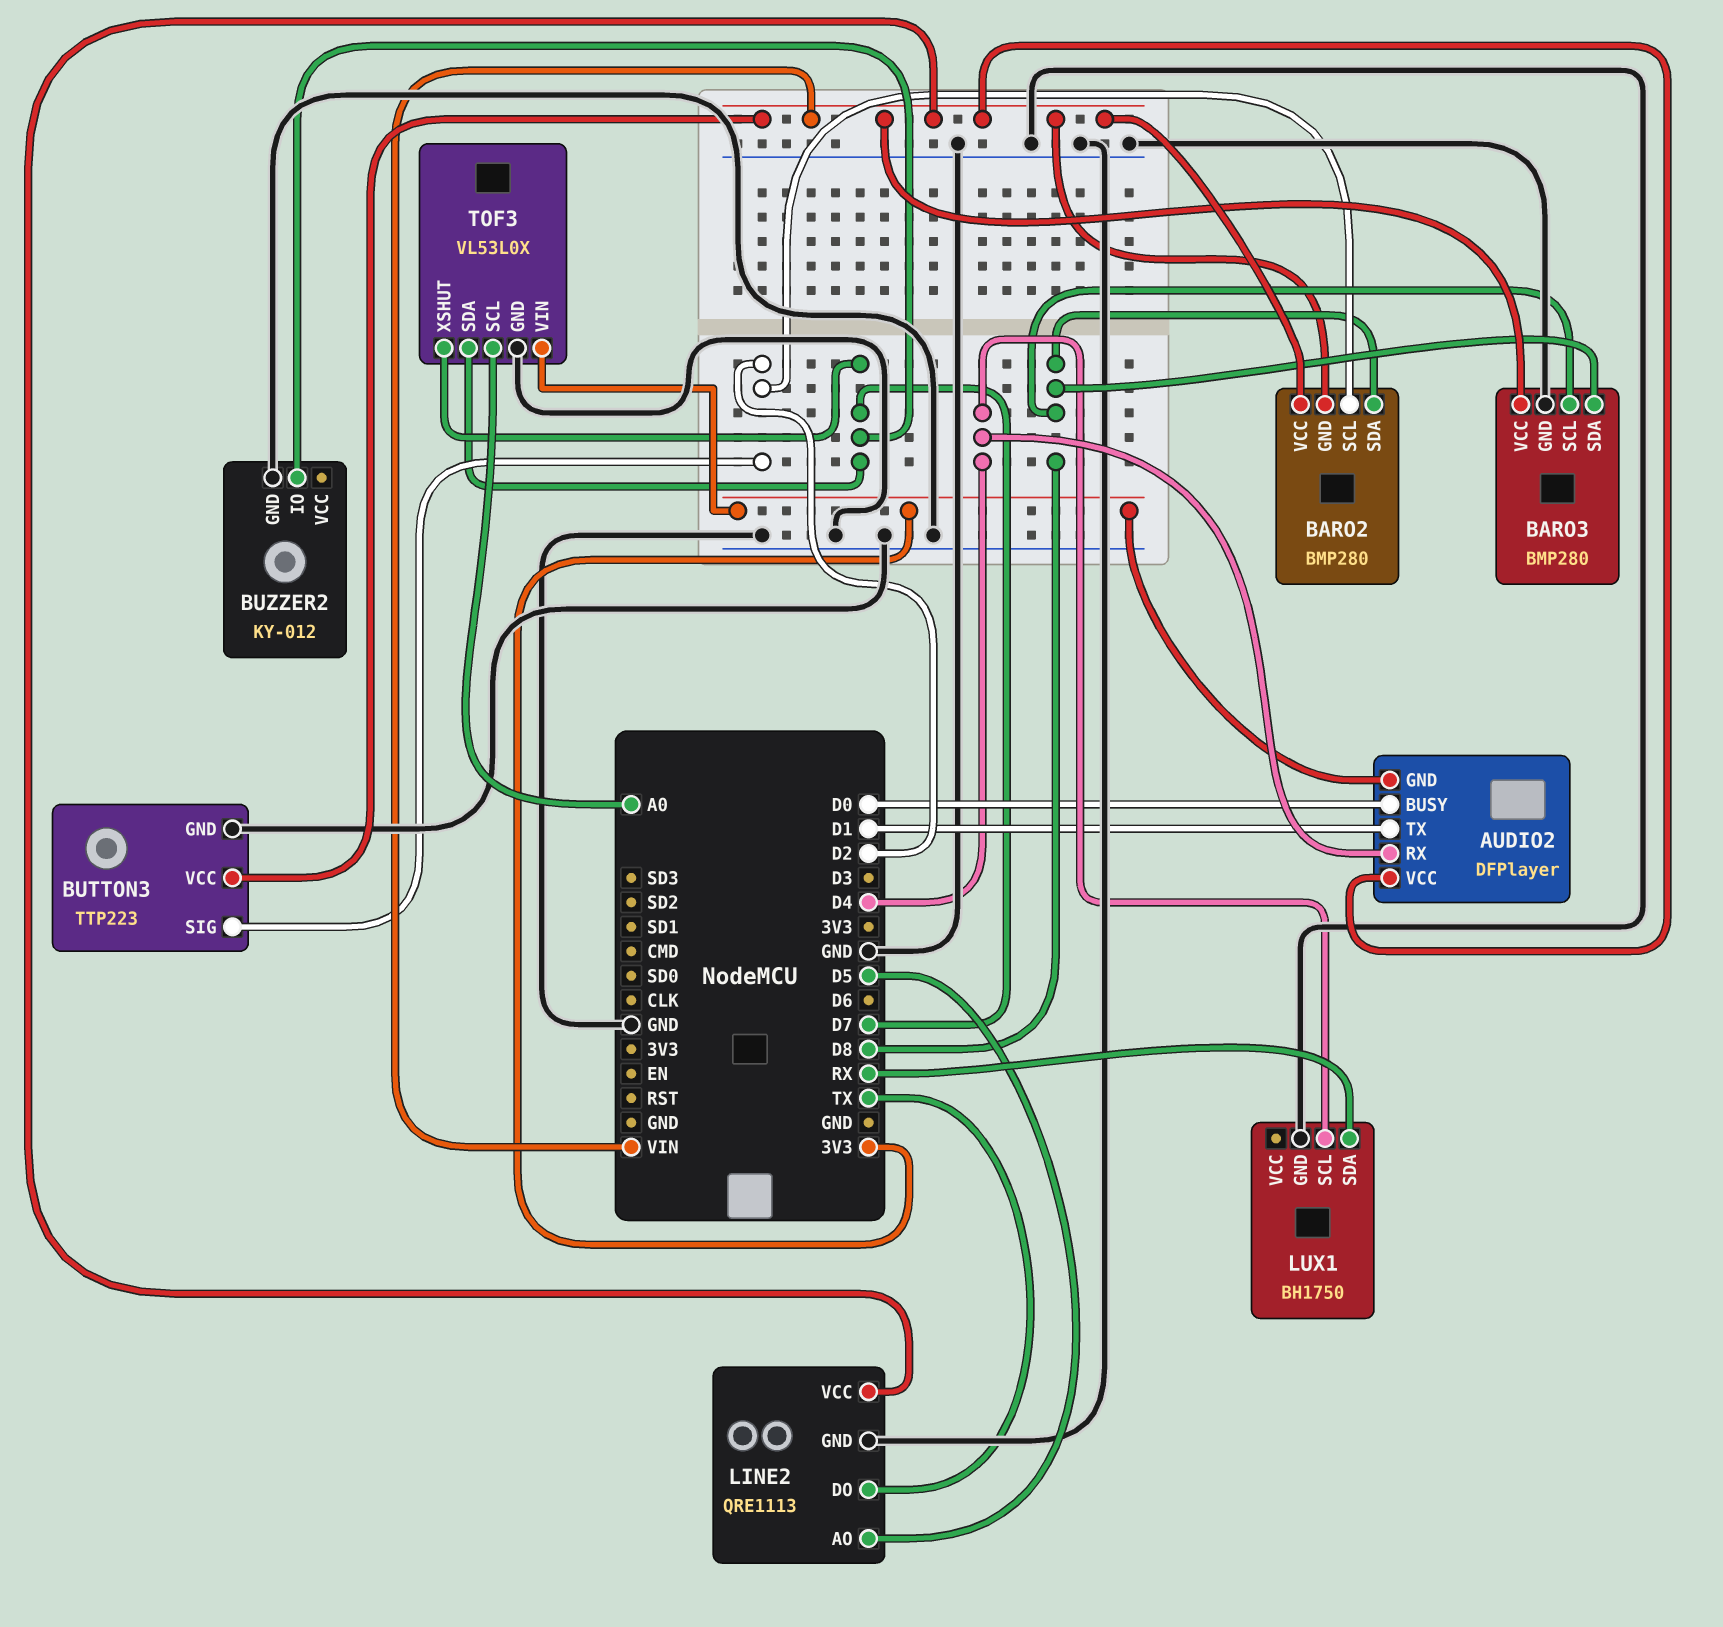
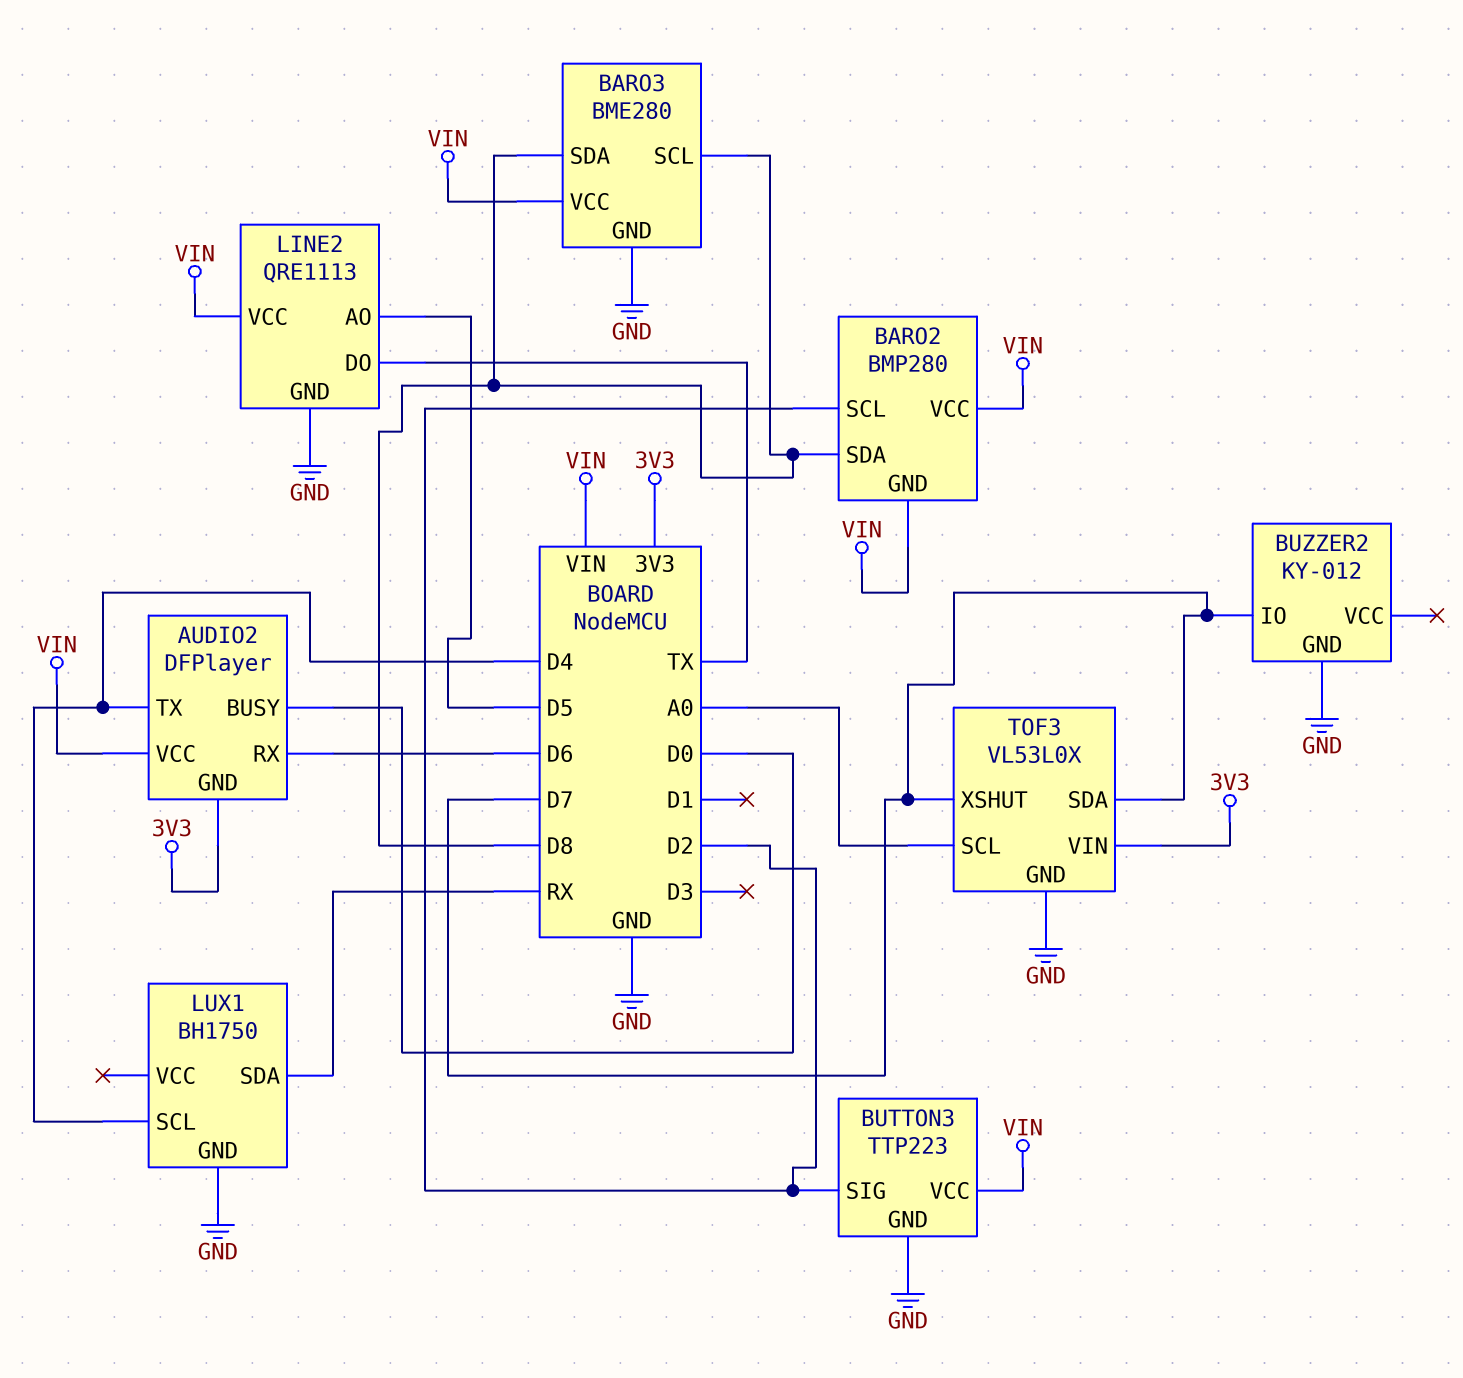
AUDIO2 pin RX: D4 -> D6
AUDIO2 pin TX: D1 -> D4
BARO3: BMP280 -> BME280

